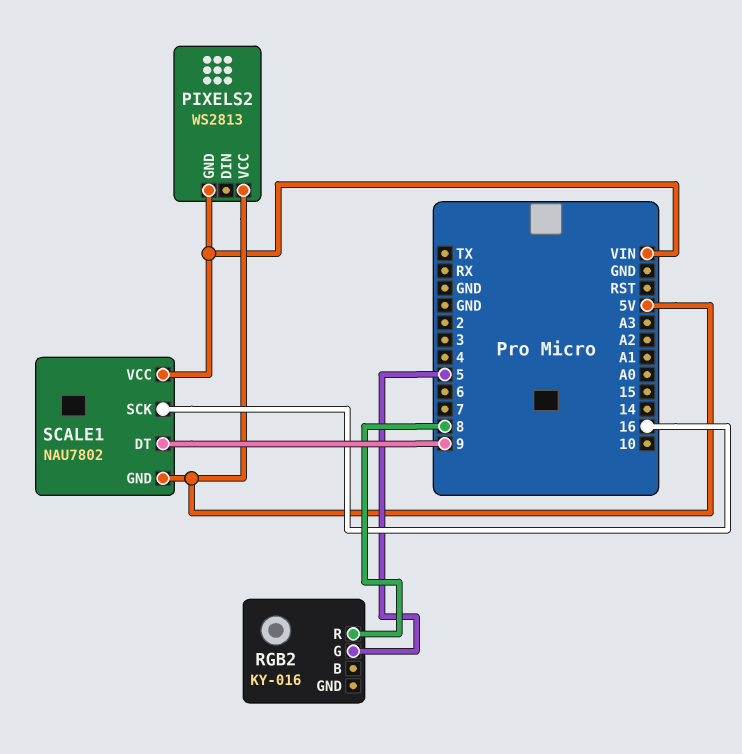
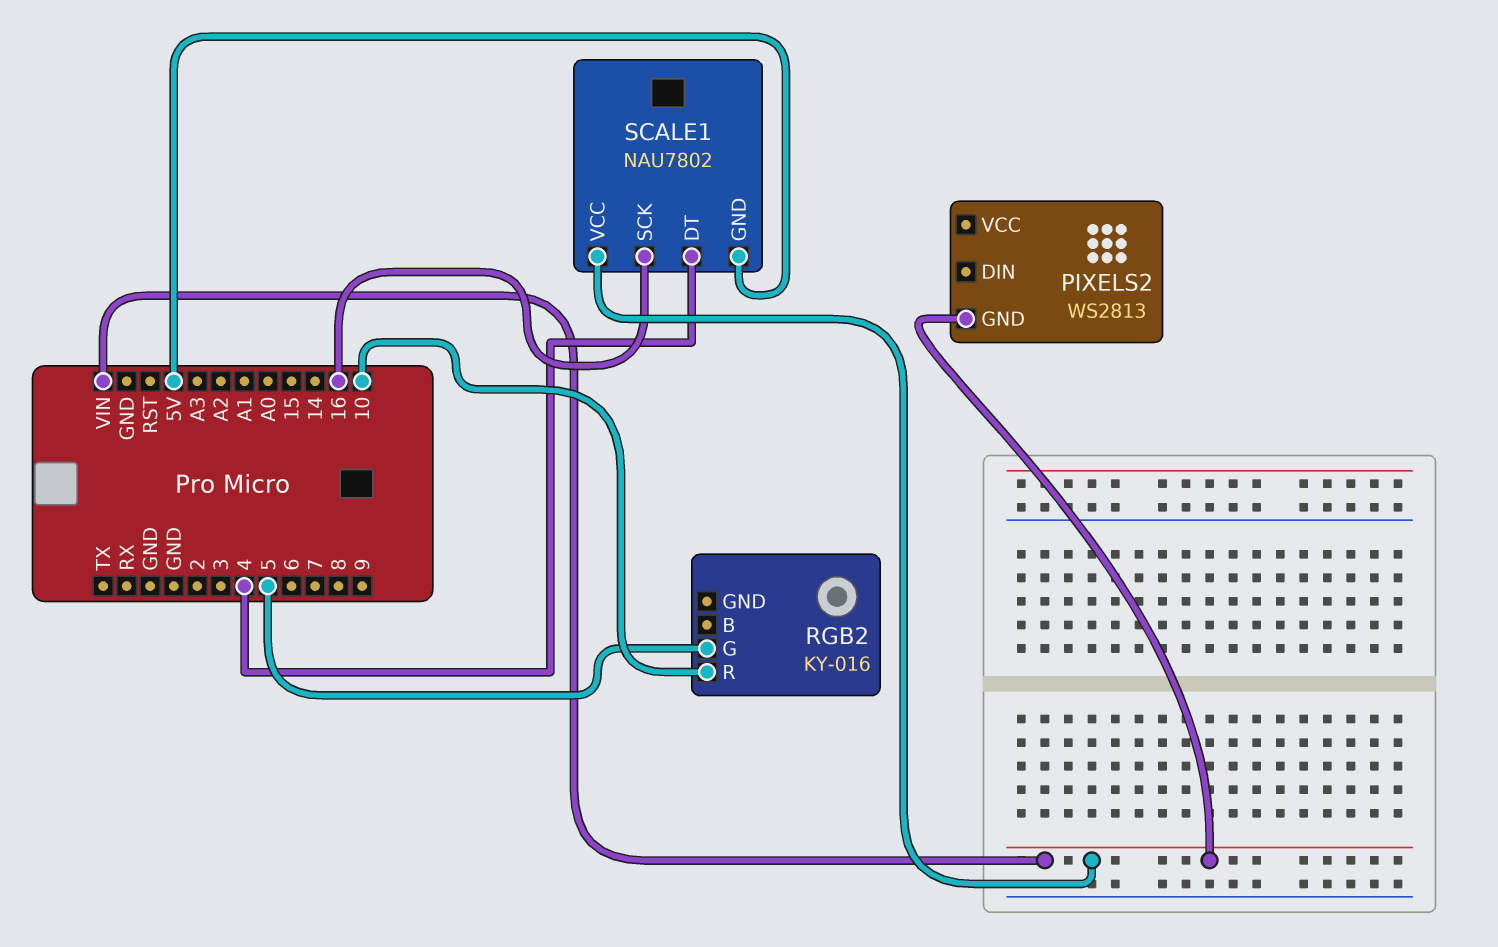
PIXELS2 pin VCC: 5V -> none
RGB2 pin R: 8 -> 10
SCALE1 pin DT: 9 -> 4

